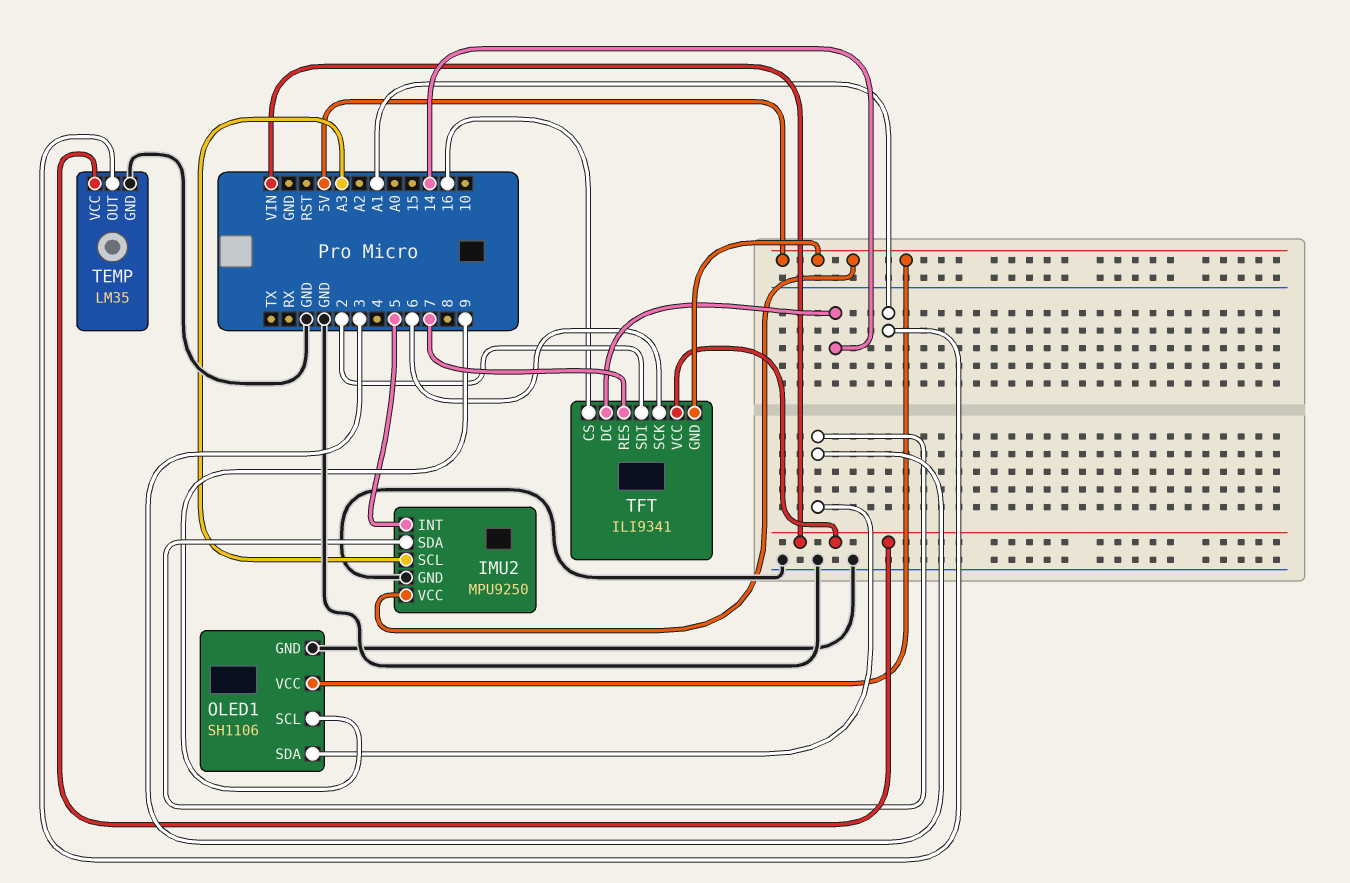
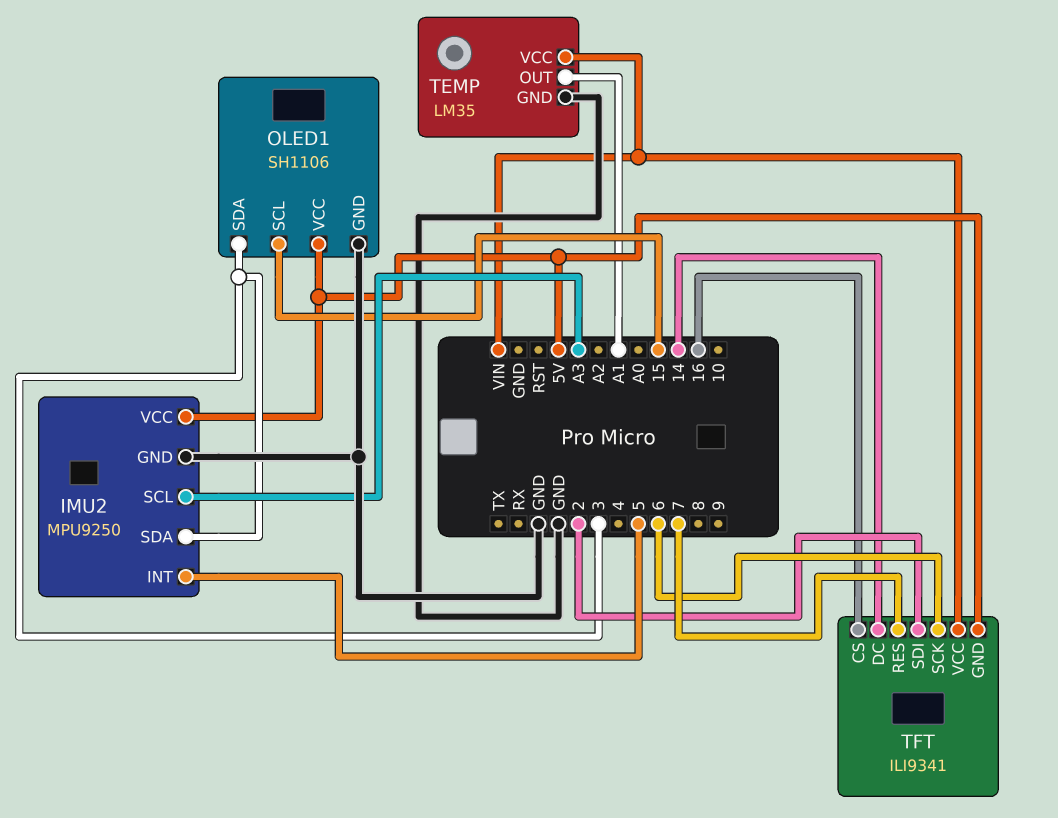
OLED1 pin SCL: 9 -> 15

